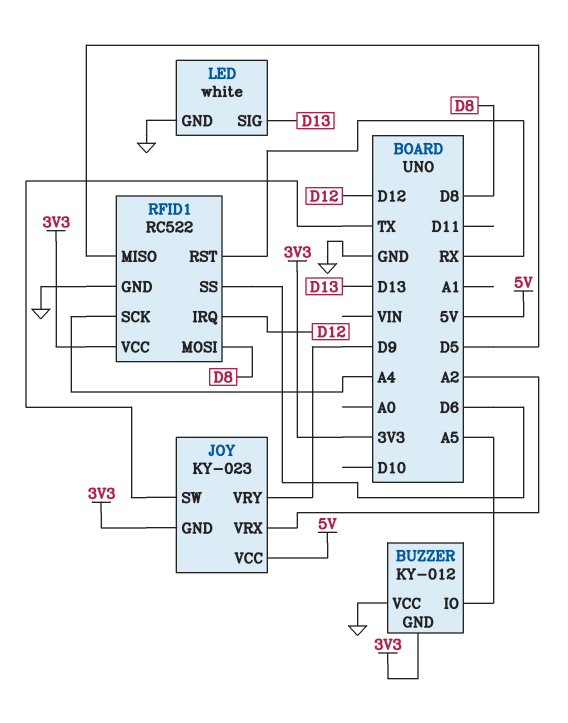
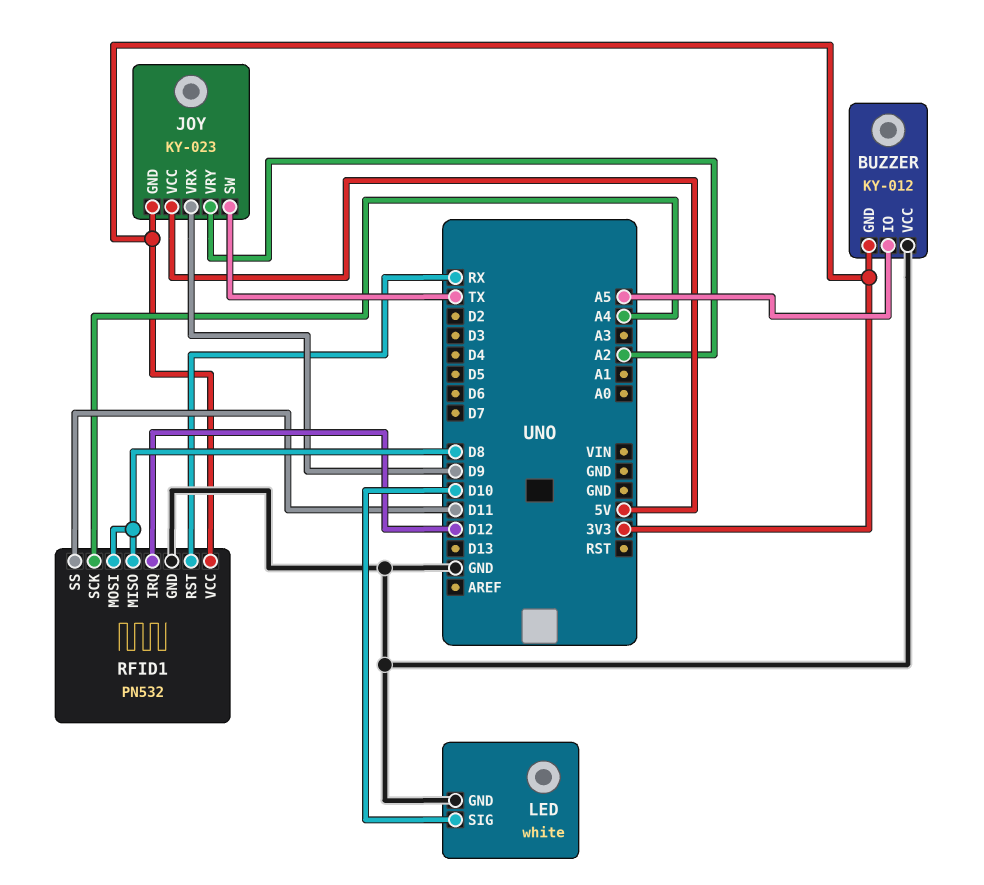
JOY pin VRX: A2 -> D9
JOY pin VRY: D9 -> A2
LED pin SIG: D13 -> D10
RFID1: RC522 -> PN532
RFID1 pin MISO: D5 -> D8
RFID1 pin SS: D6 -> D11

